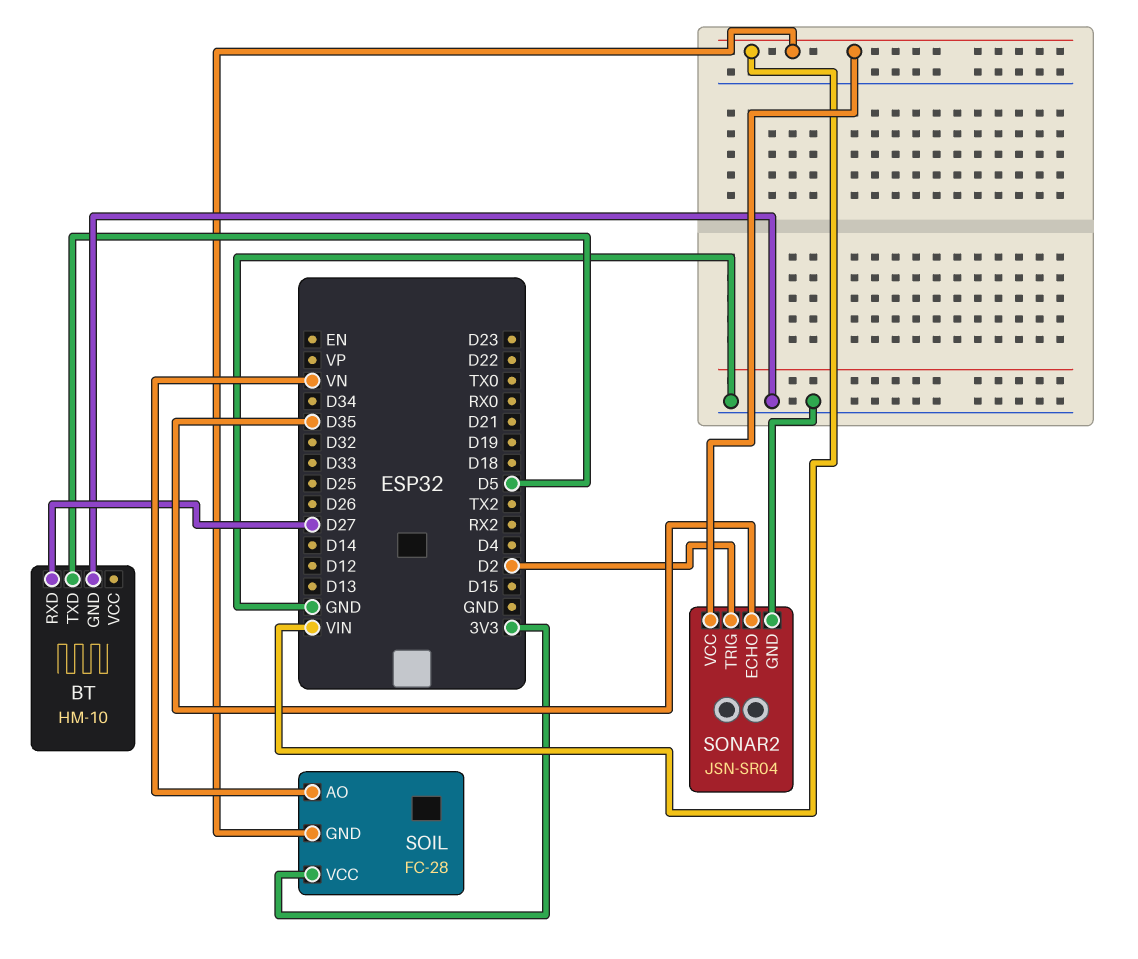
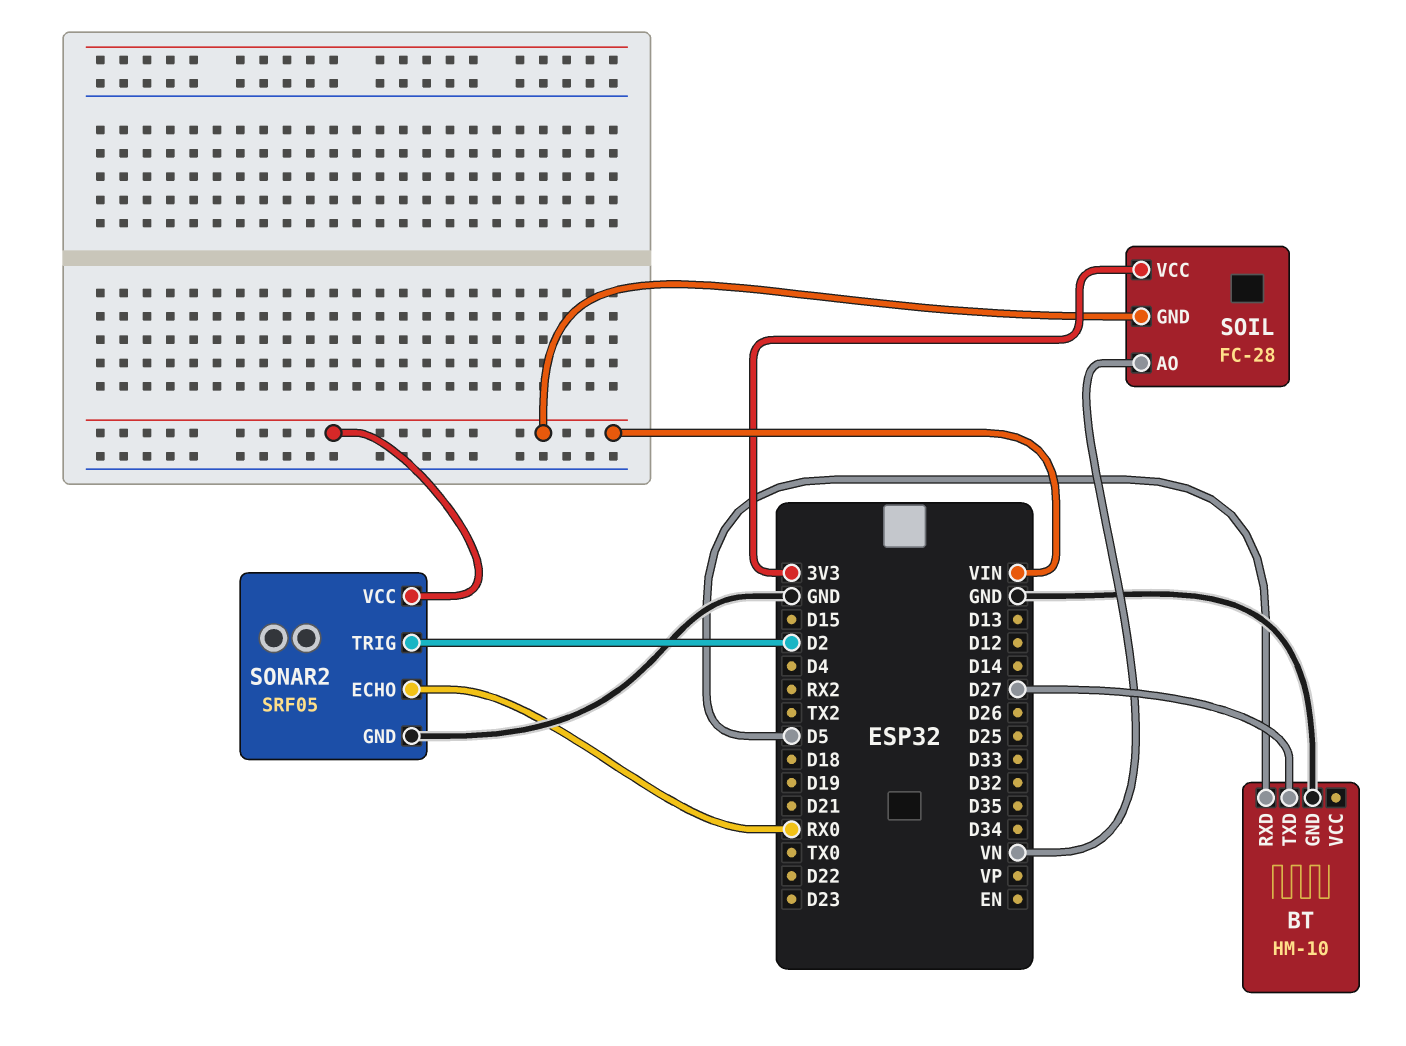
BT pin RXD: D27 -> D5
BT pin TXD: D5 -> D27
SONAR2: JSN-SR04 -> SRF05
SONAR2 pin ECHO: D35 -> RX0

